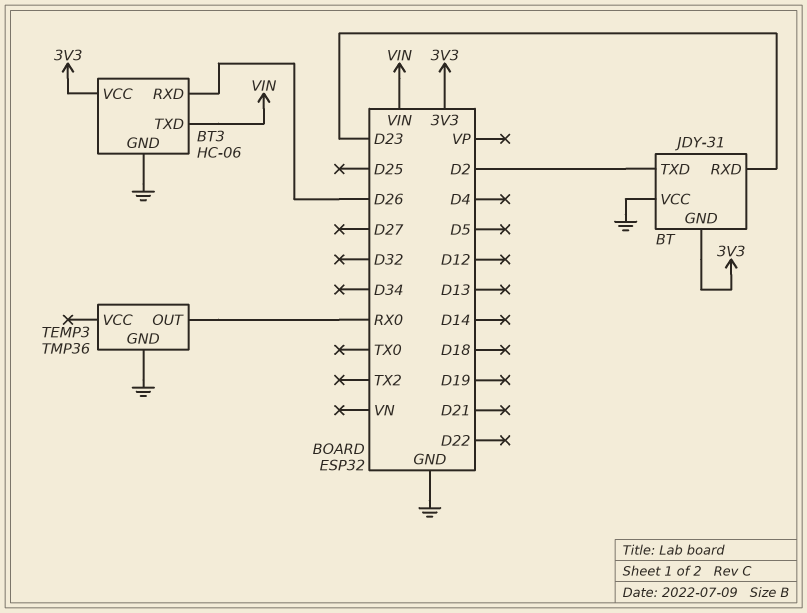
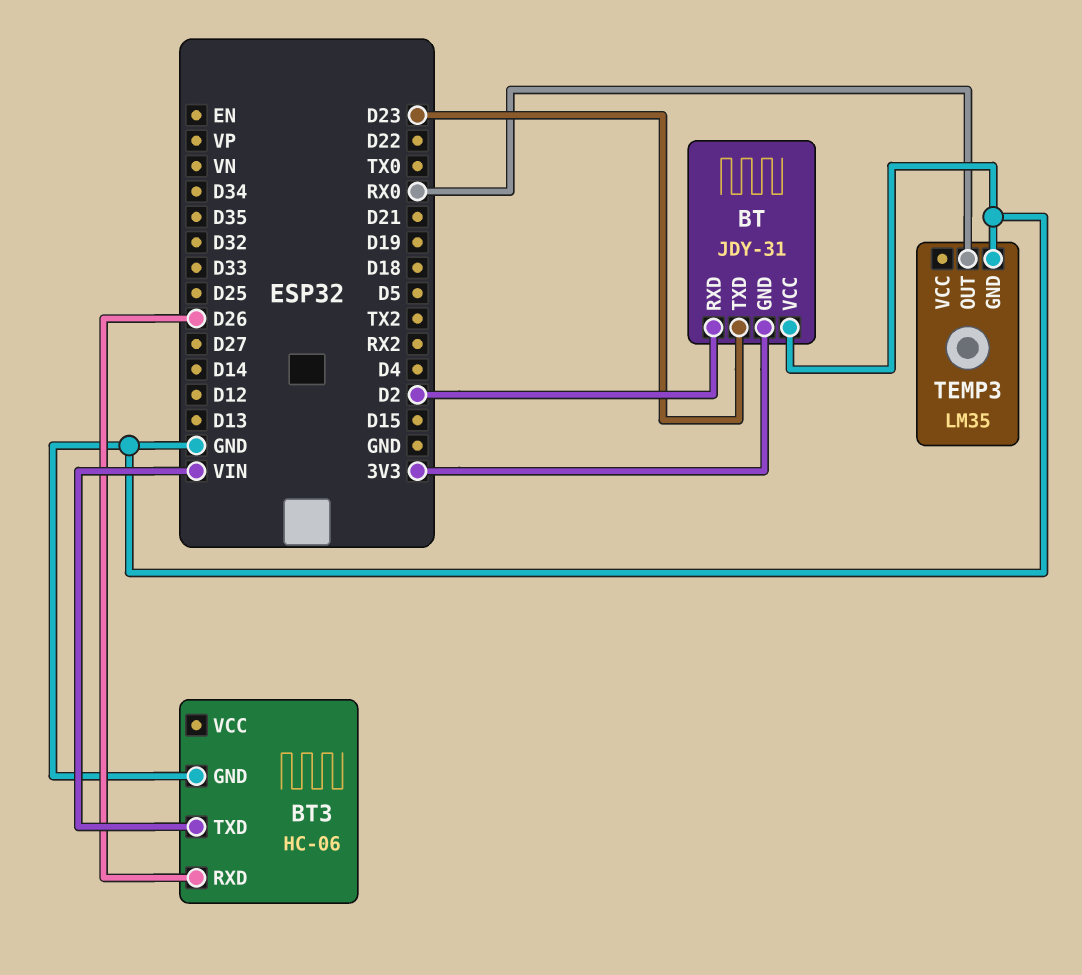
BT pin RXD: D23 -> D2
BT pin TXD: D2 -> D23
BT3 pin VCC: 3V3 -> none
TEMP3: TMP36 -> LM35

